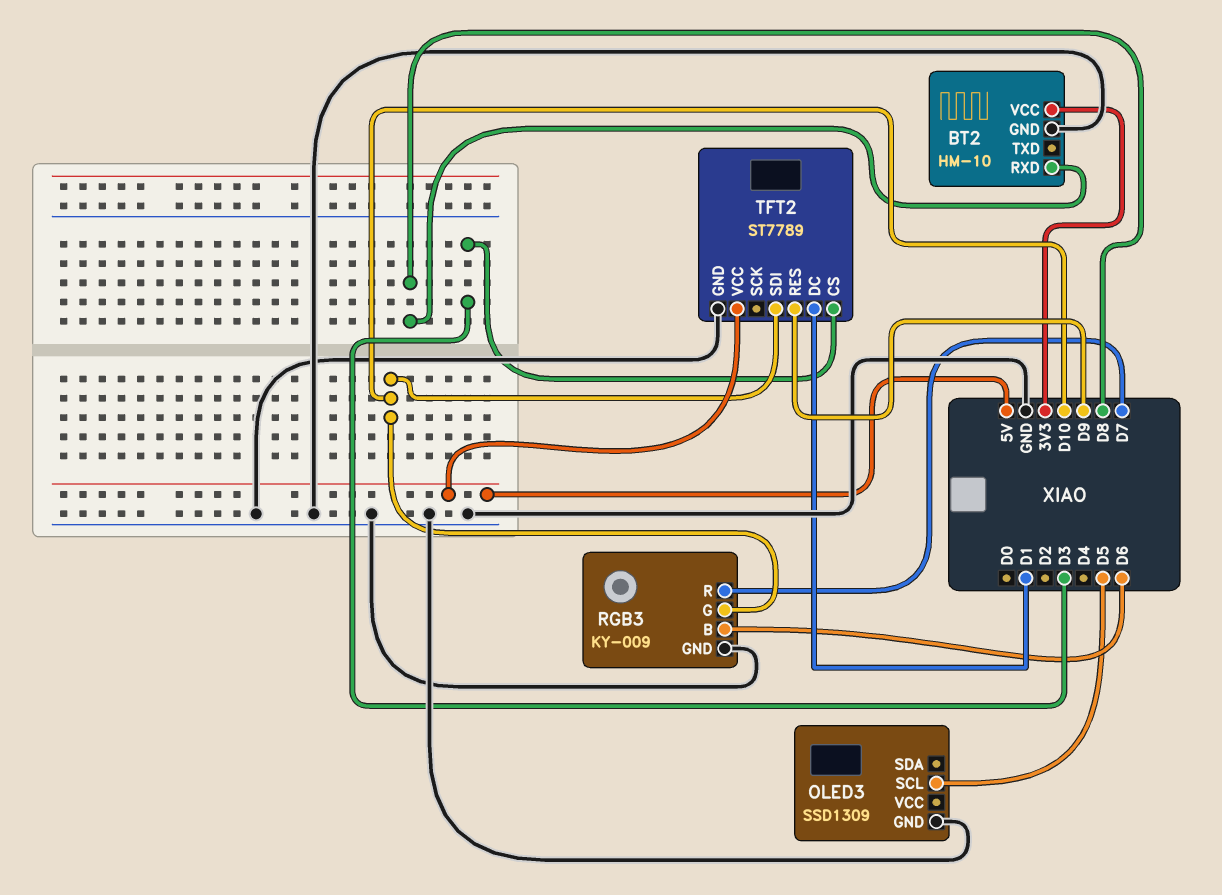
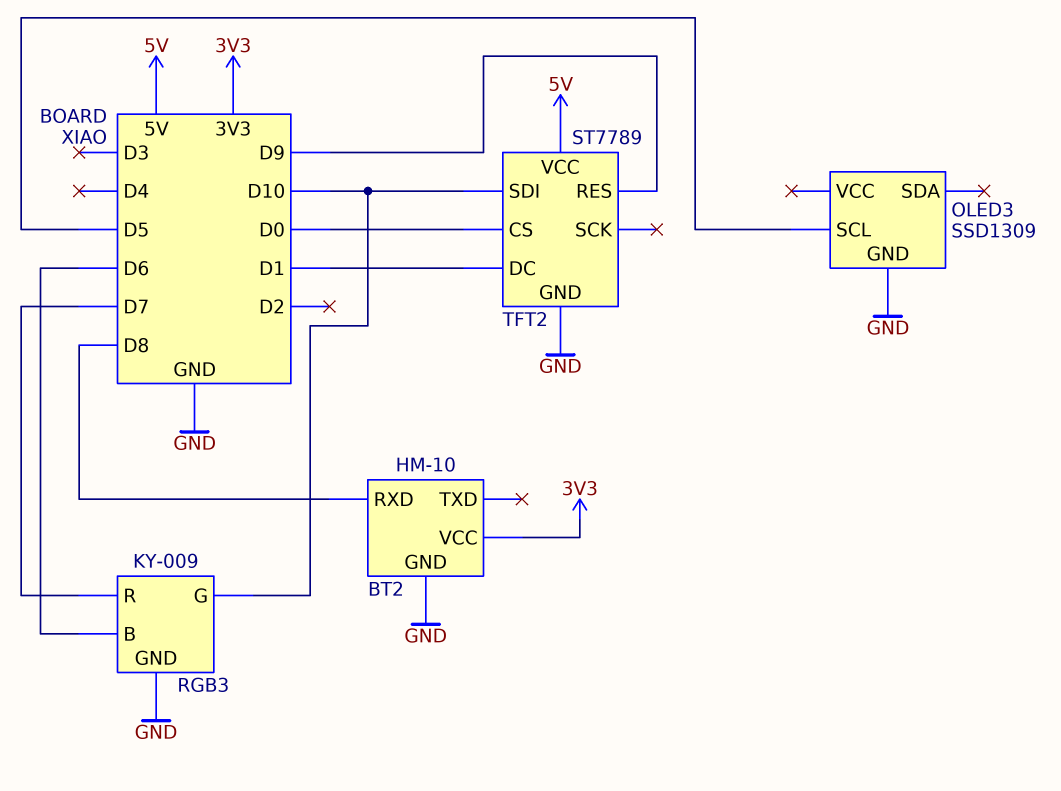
TFT2 pin CS: D3 -> D0

